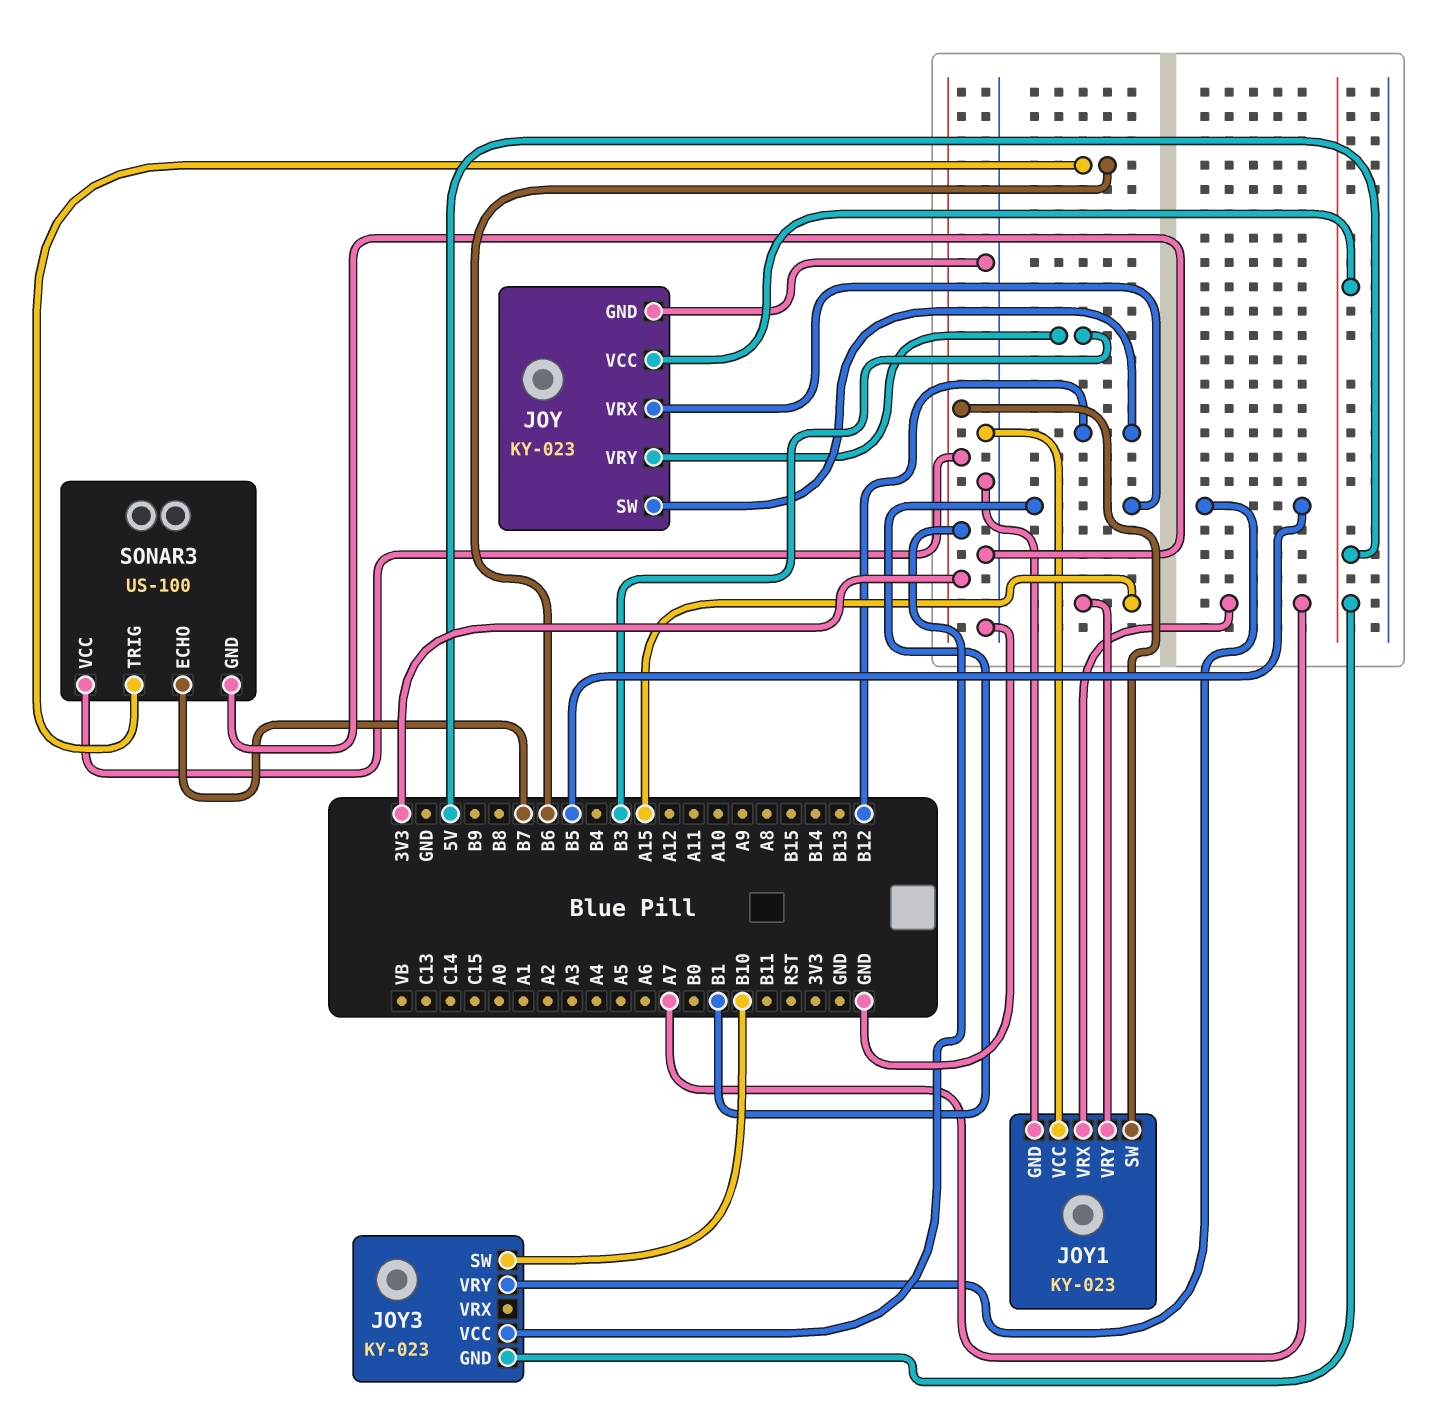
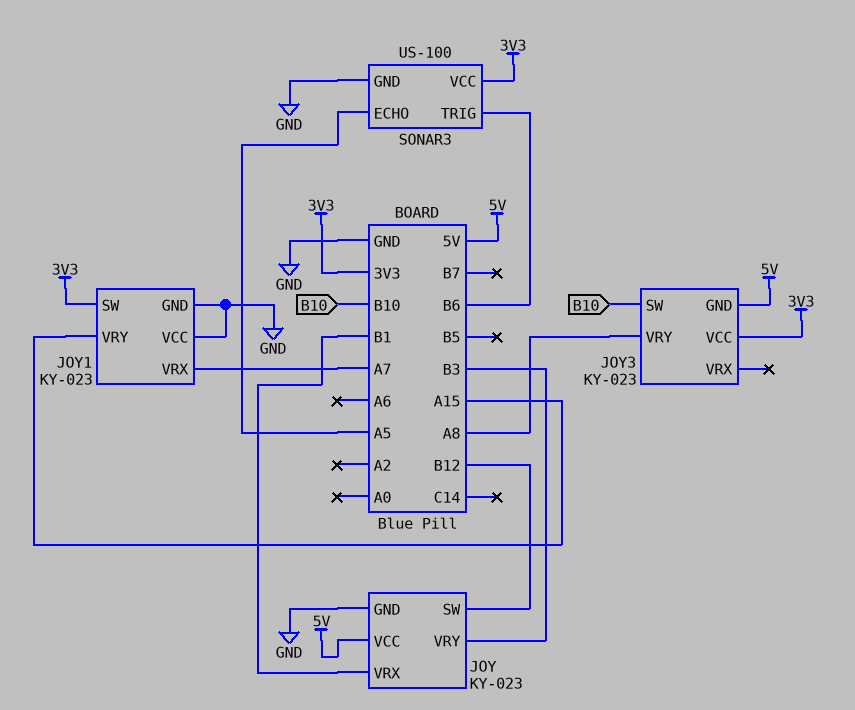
JOY3 pin VRY: B5 -> A8
SONAR3 pin ECHO: B7 -> A5

